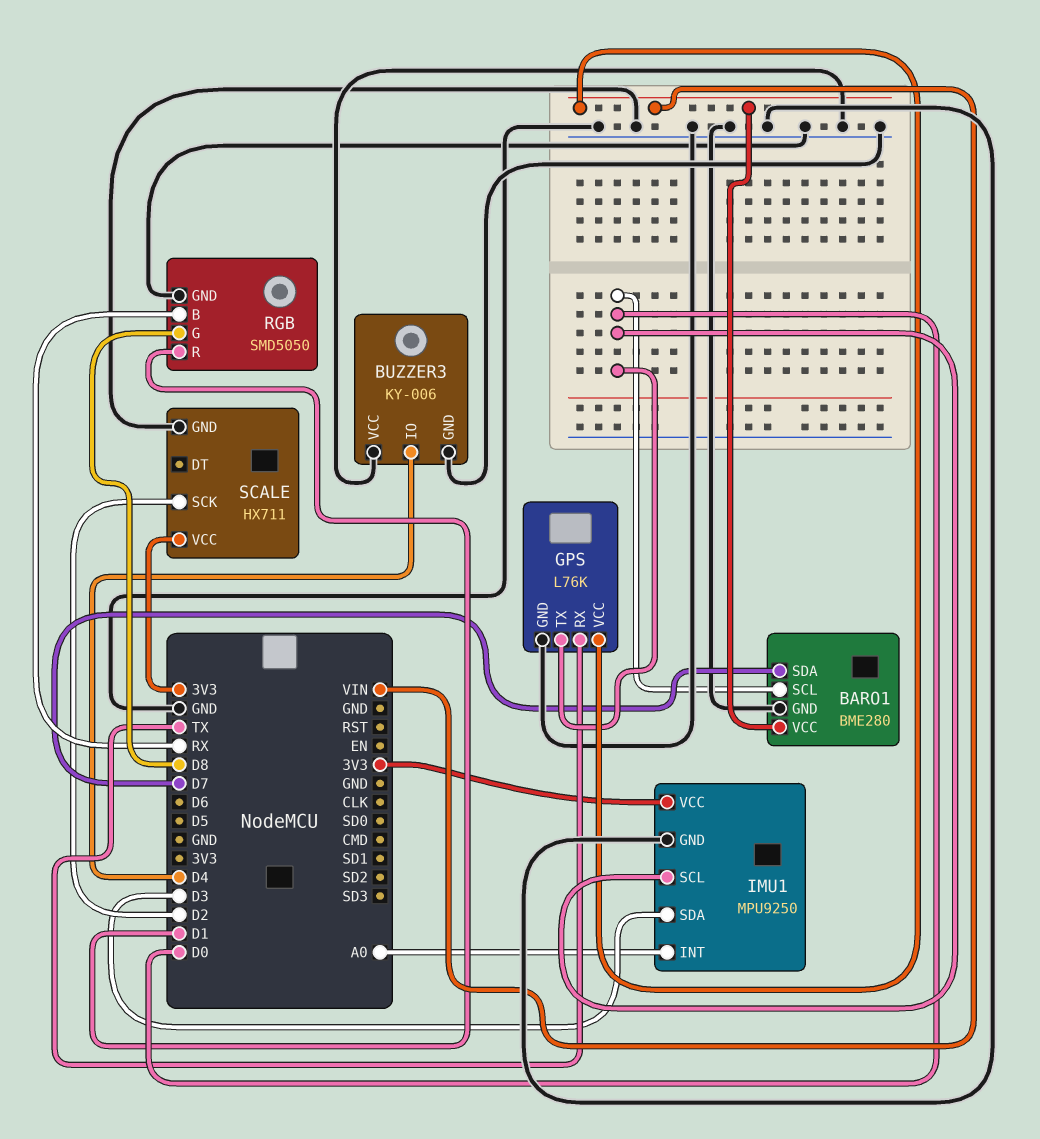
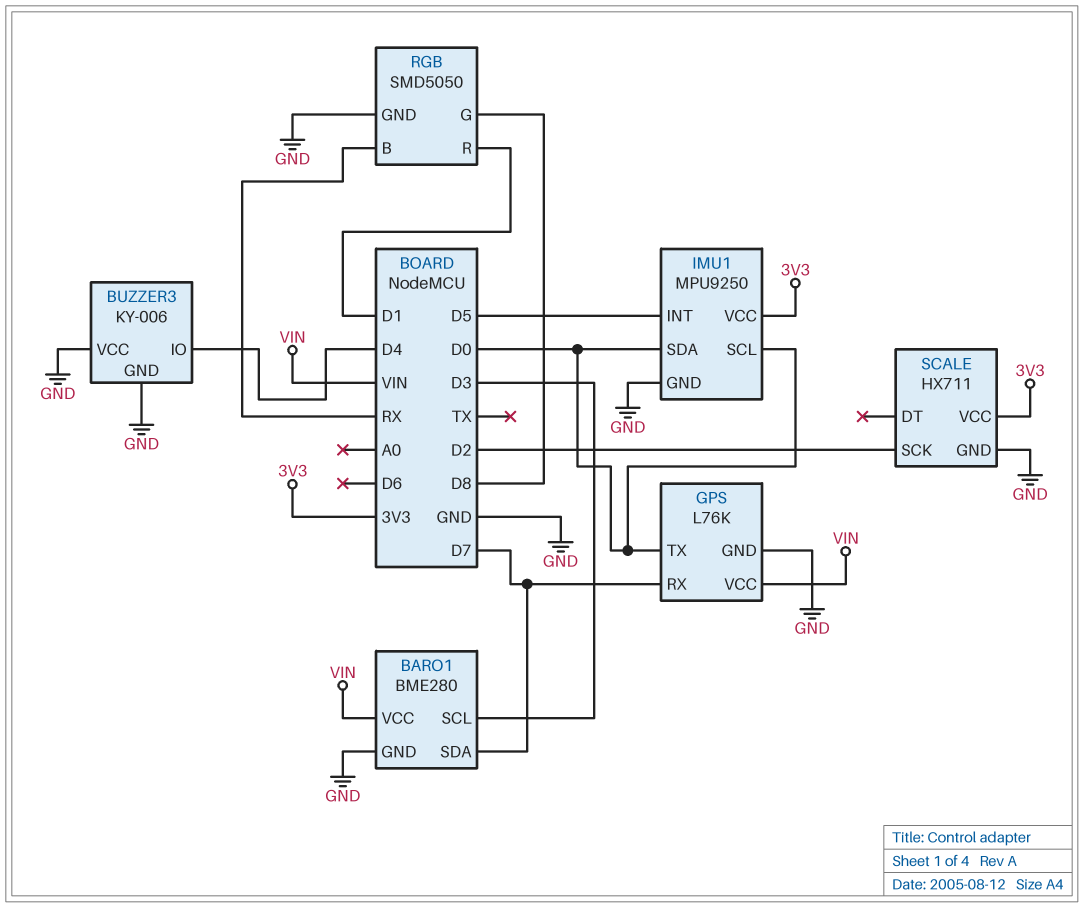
BARO1 pin SCL: D0 -> D3
GPS pin RX: TX -> D7
IMU1 pin INT: A0 -> D5
IMU1 pin SDA: D3 -> D0

